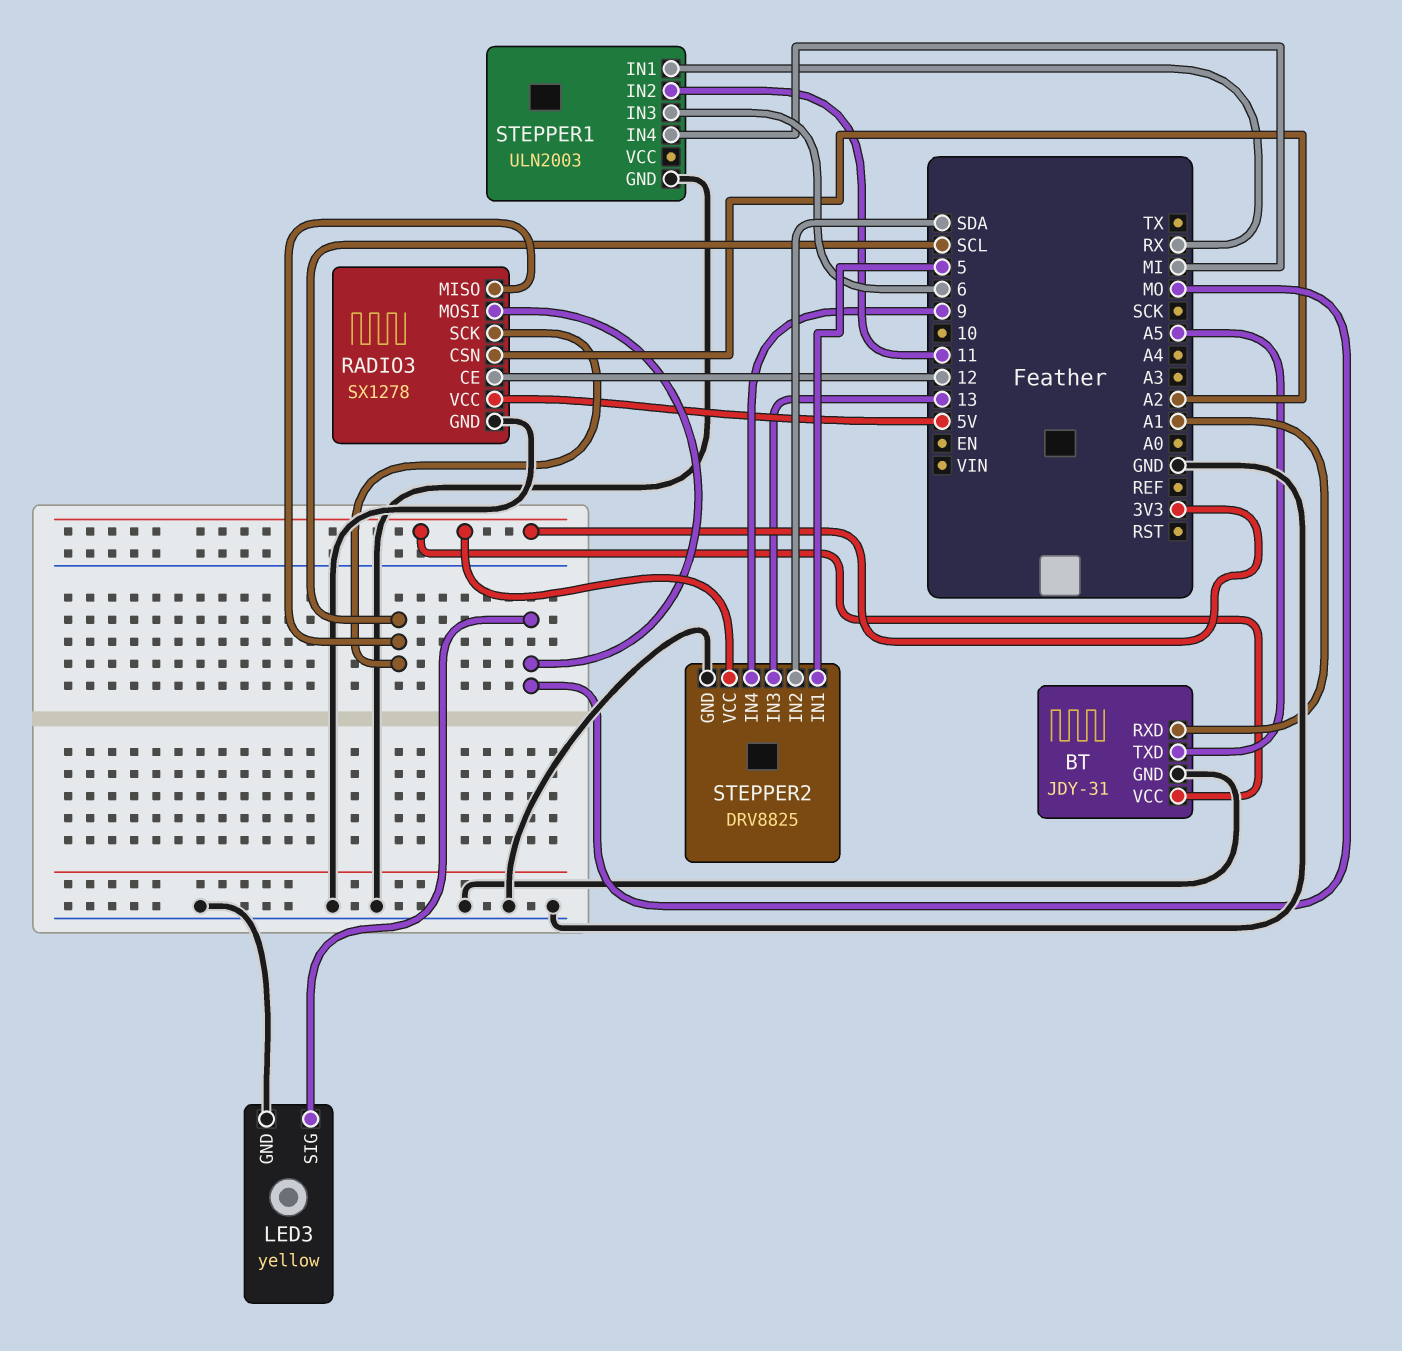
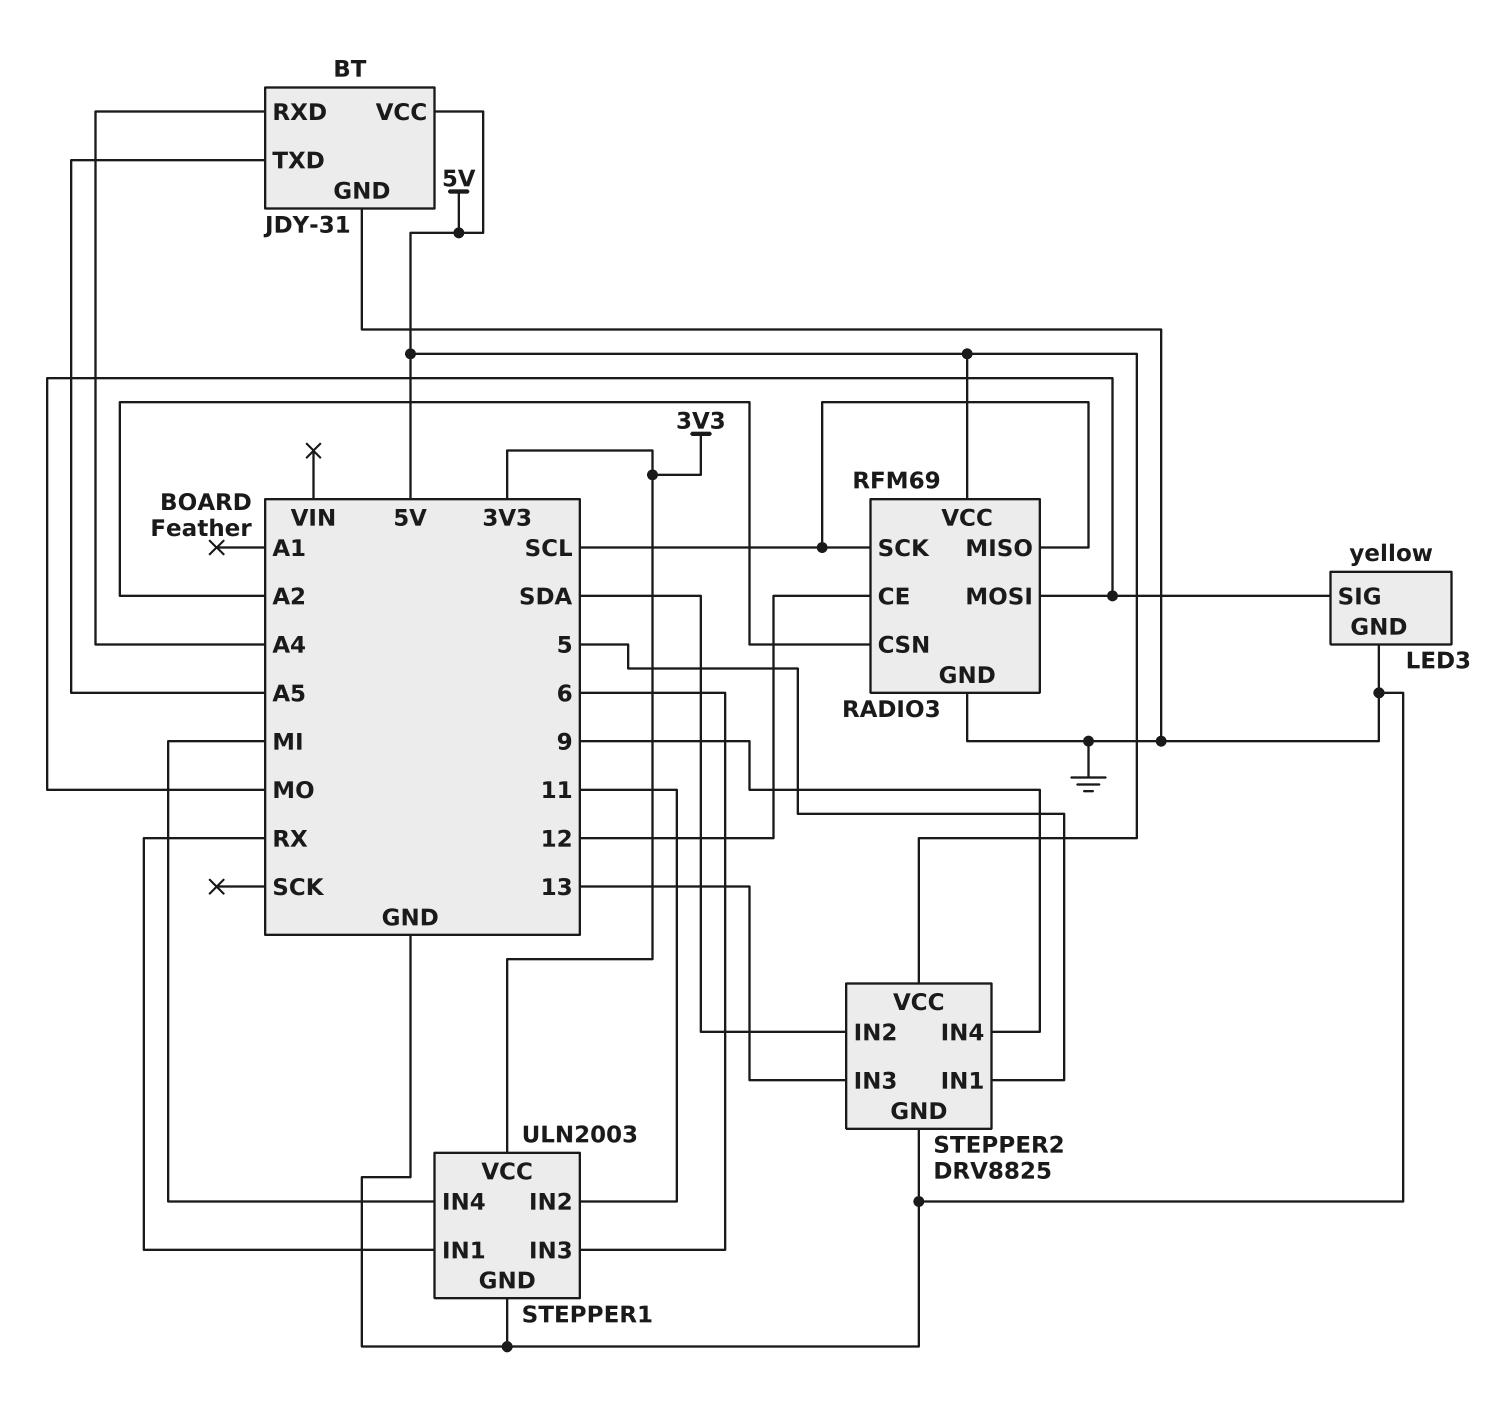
BT pin RXD: A1 -> A4
BT pin VCC: 3V3 -> 5V
RADIO3: SX1278 -> RFM69
STEPPER1 pin VCC: none -> 3V3
STEPPER2 pin VCC: 3V3 -> 5V

